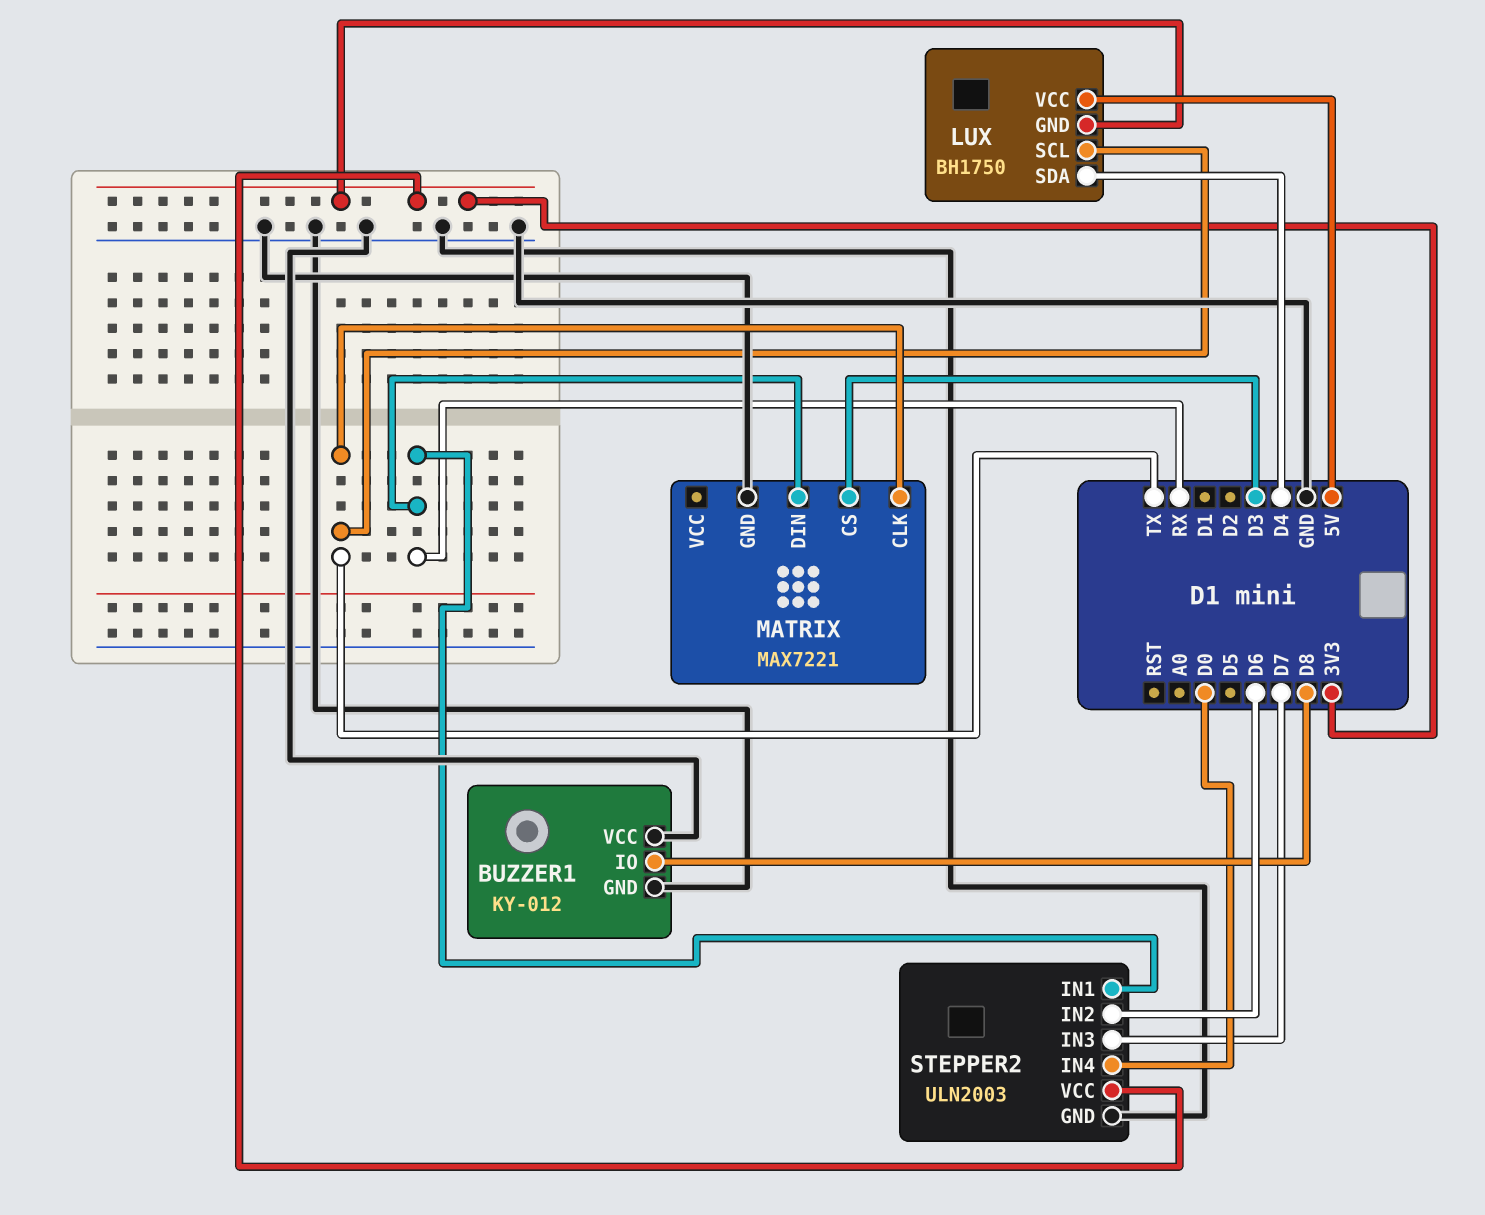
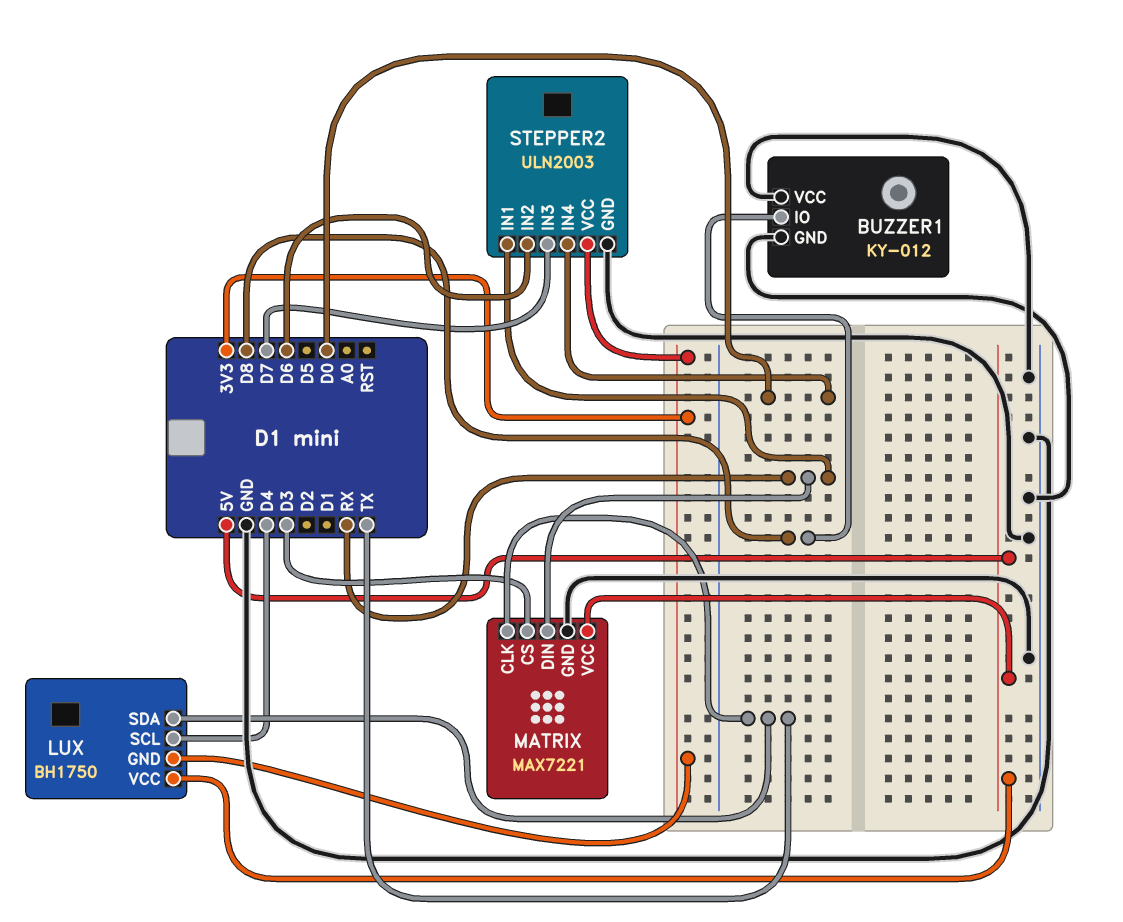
LUX pin SCL: TX -> D4
LUX pin SDA: D4 -> TX
MATRIX pin VCC: none -> 5V

